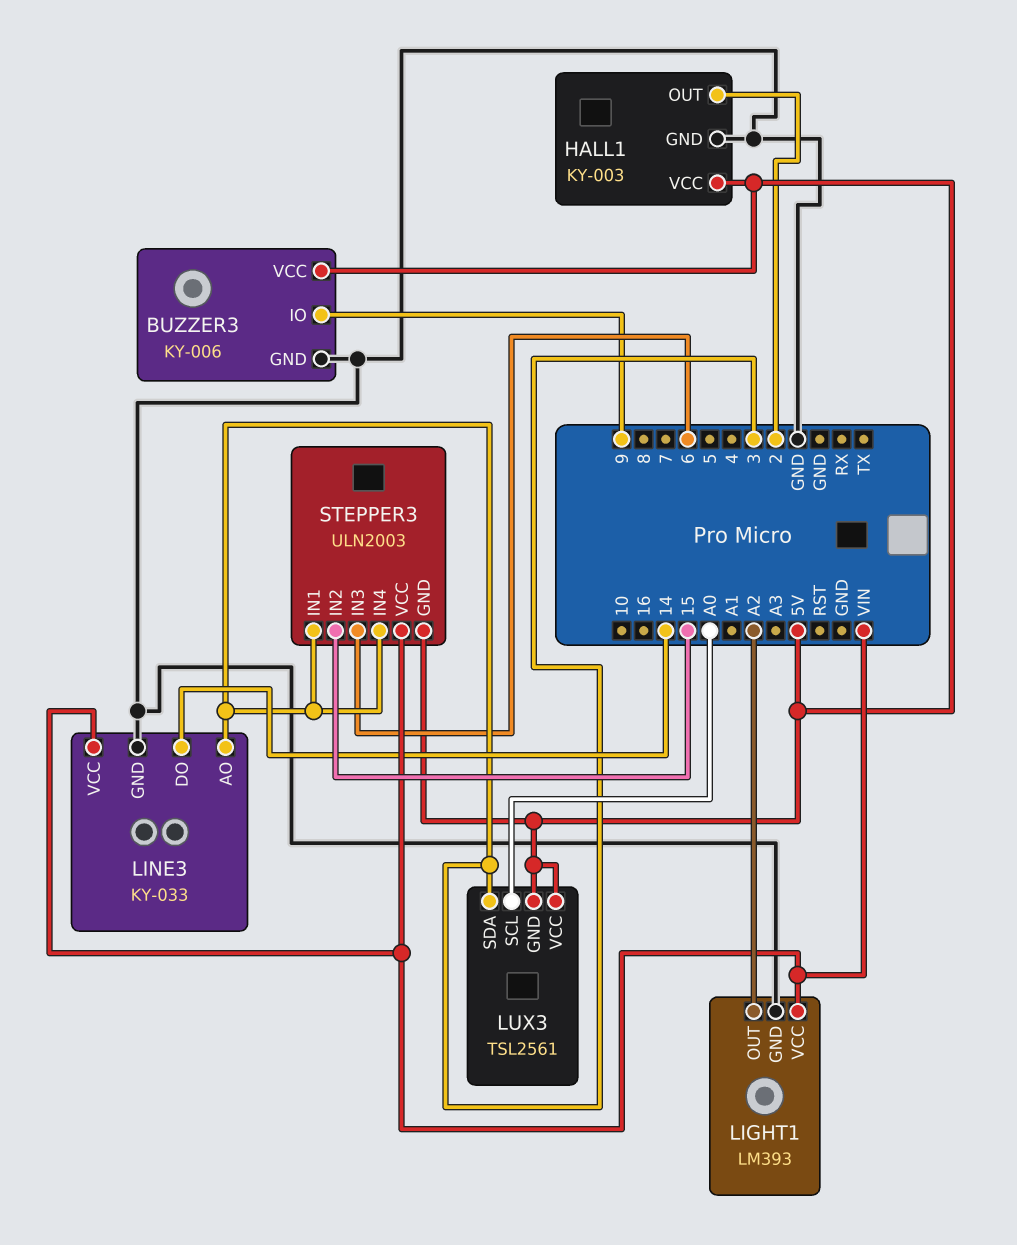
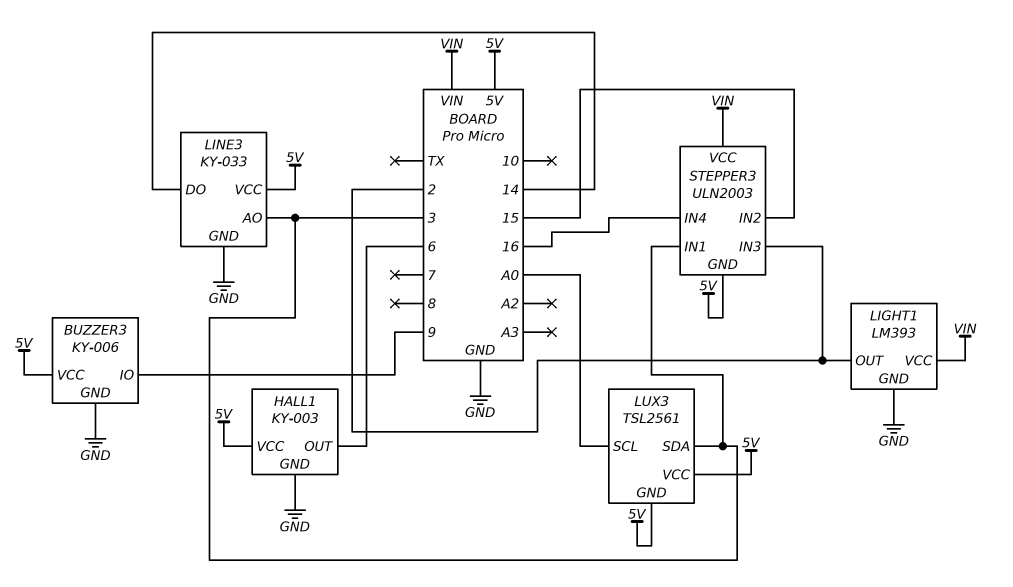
HALL1 pin OUT: 2 -> 6
LIGHT1 pin OUT: A2 -> 2
LINE3 pin VCC: VIN -> 5V
STEPPER3 pin IN3: 6 -> 2
STEPPER3 pin IN4: 3 -> 16

